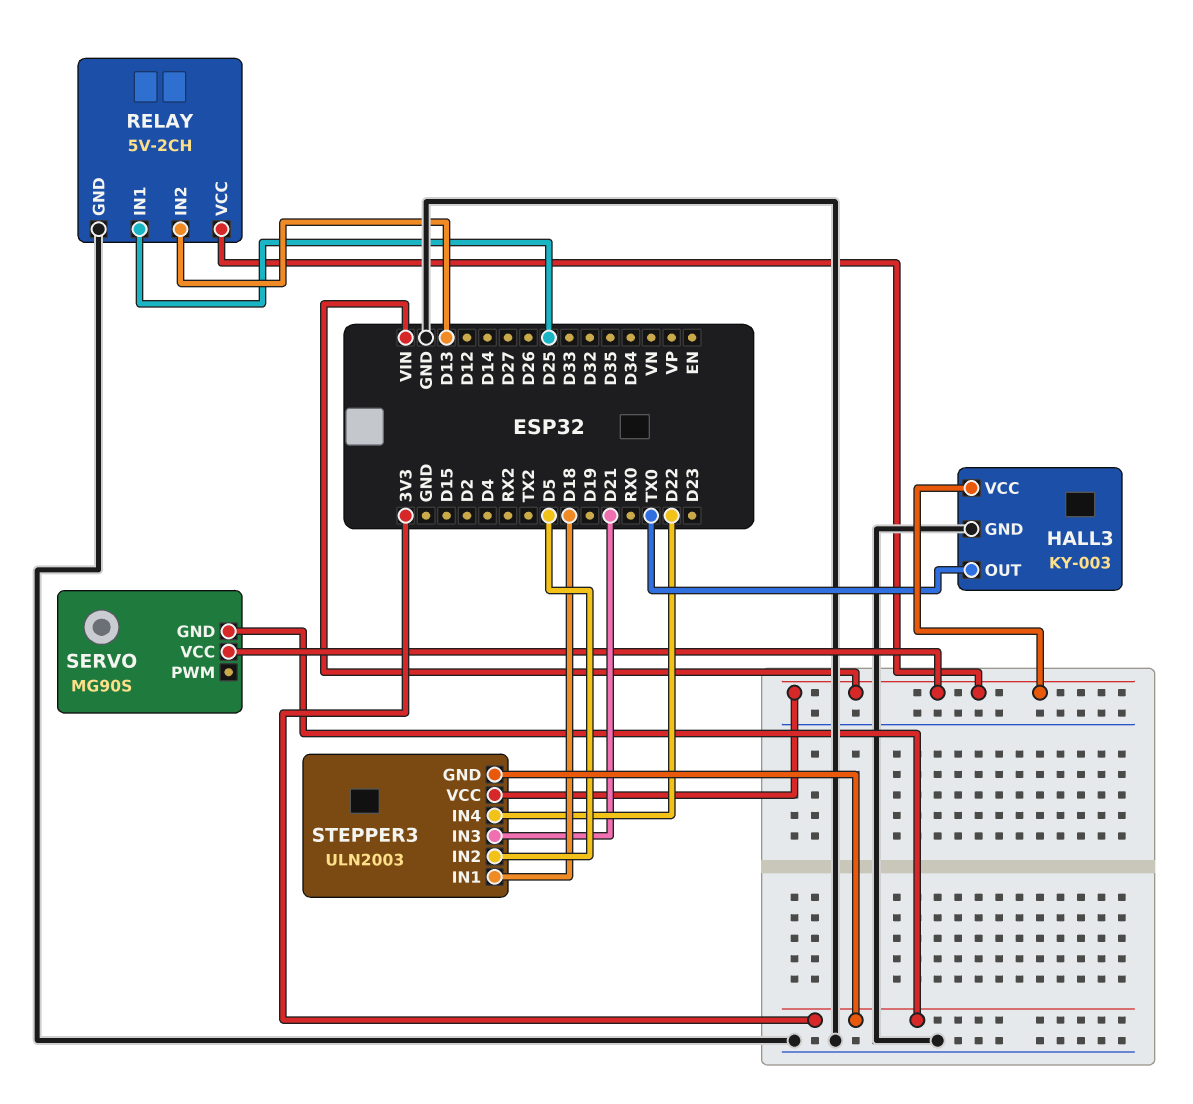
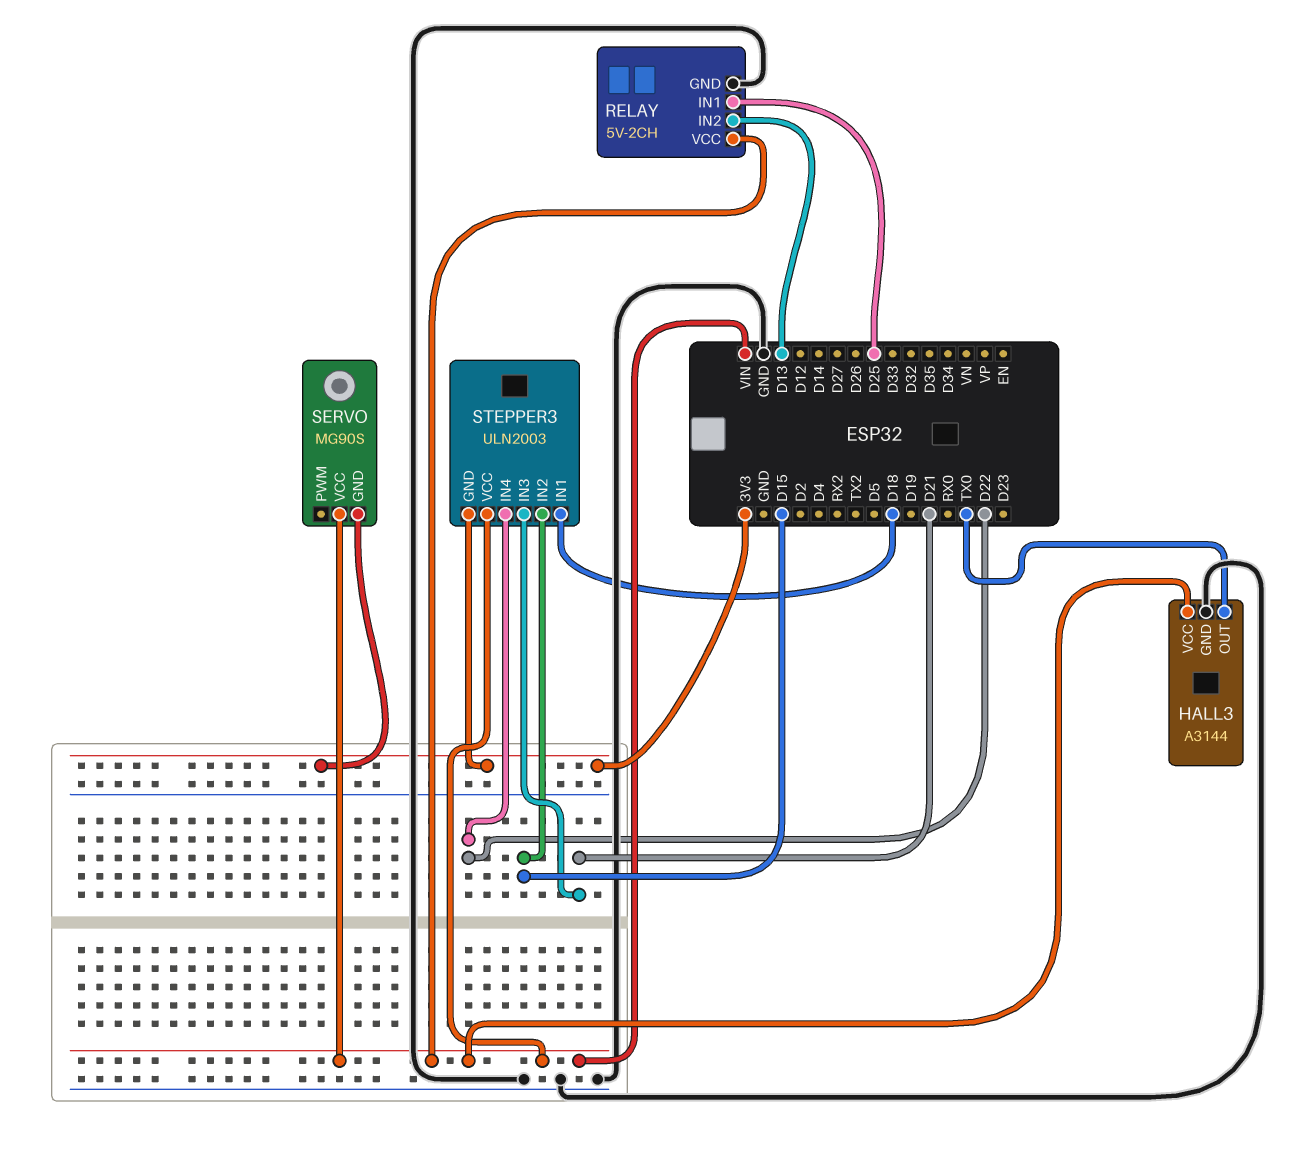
HALL3: KY-003 -> A3144
STEPPER3 pin IN2: D5 -> D15

